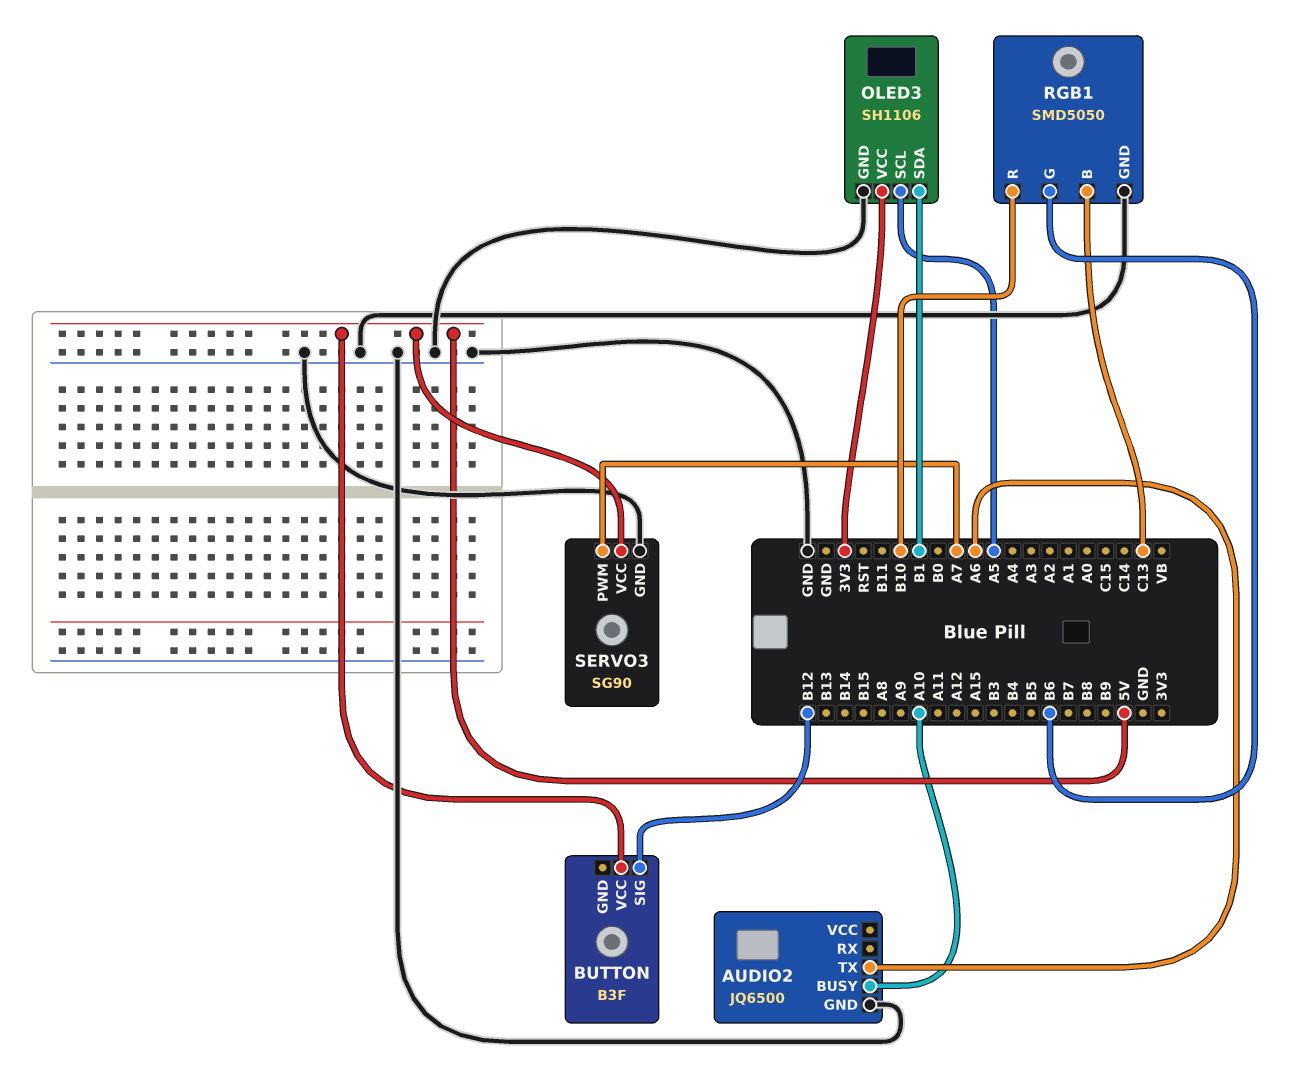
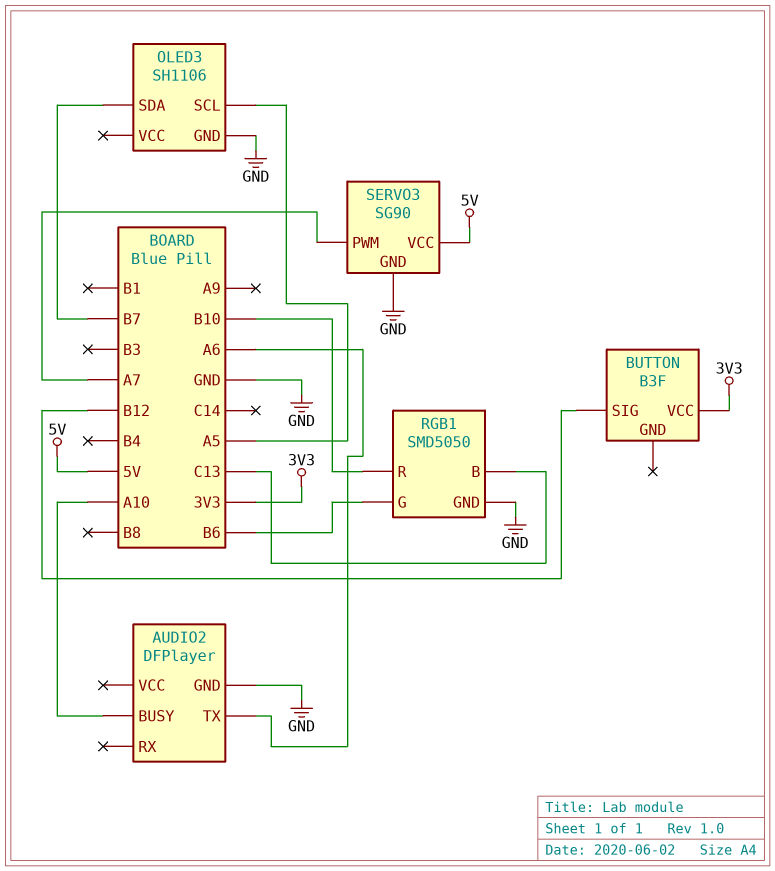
AUDIO2: JQ6500 -> DFPlayer
BUTTON pin VCC: 5V -> 3V3
OLED3 pin SDA: B1 -> B7
OLED3 pin VCC: 3V3 -> none

